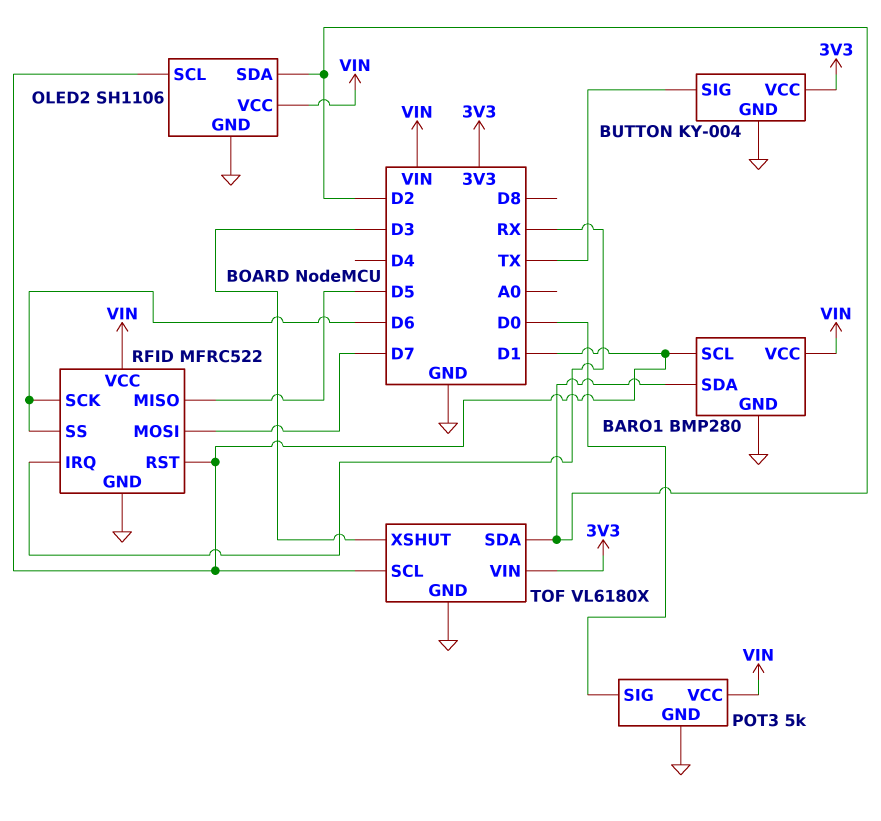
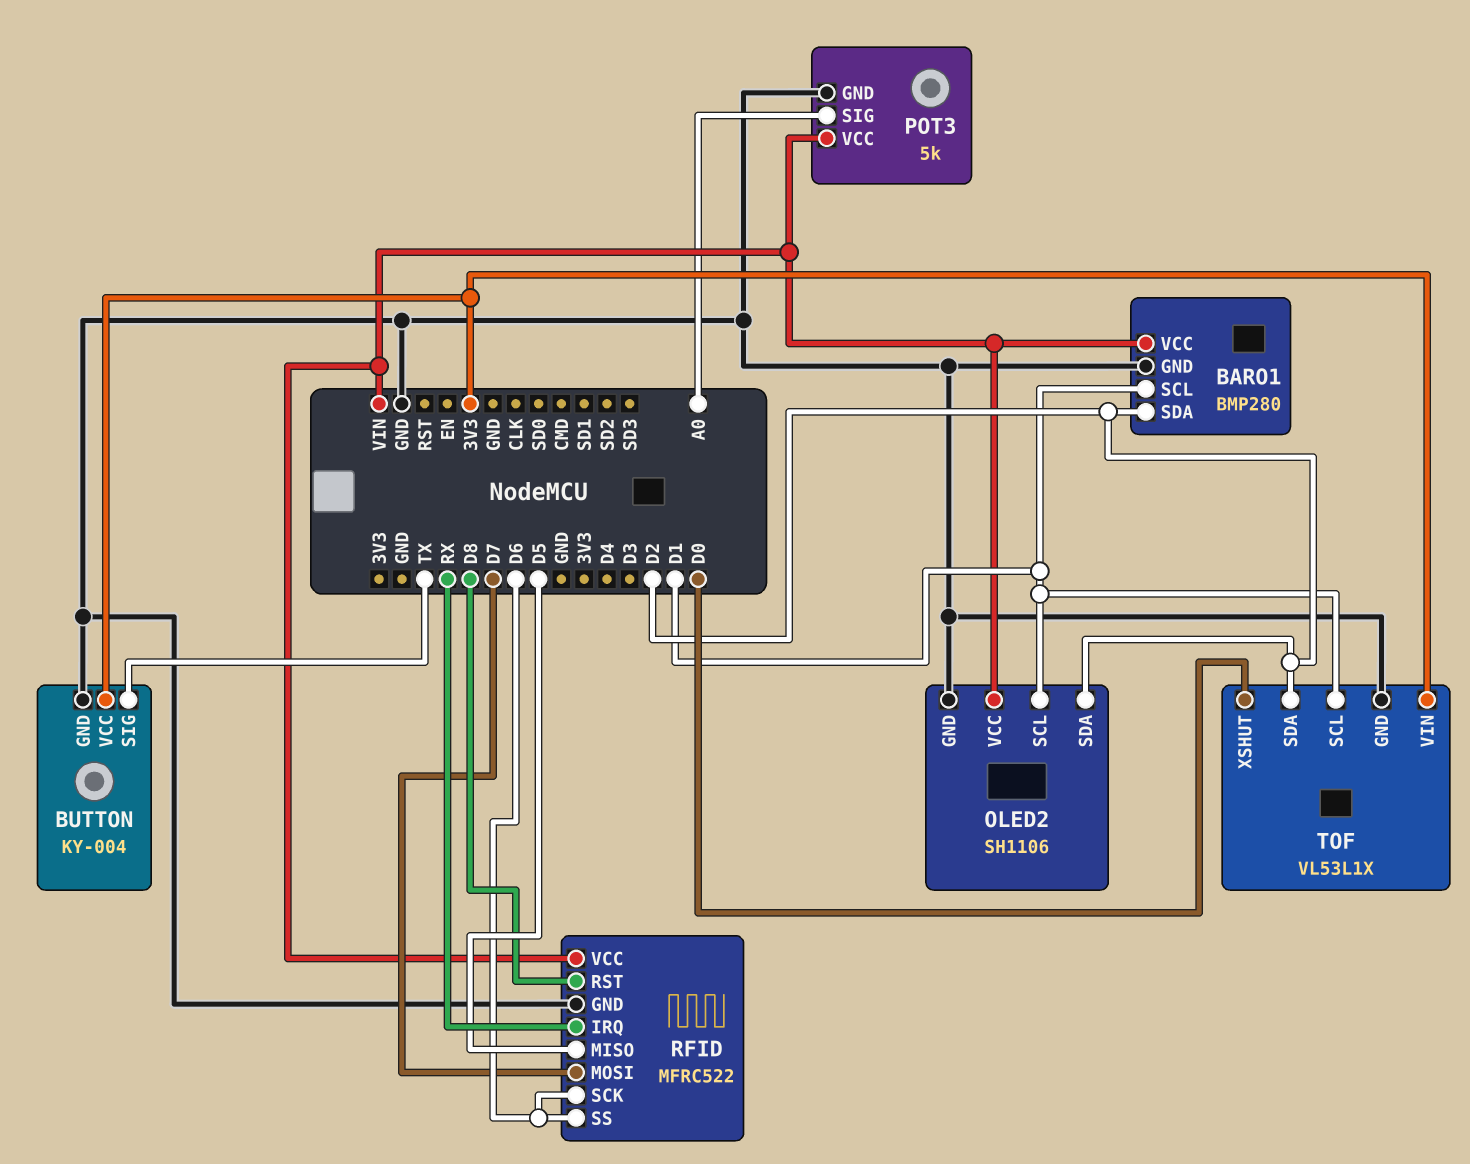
POT3 pin SIG: D0 -> A0
RFID pin RST: D1 -> D8
TOF: VL6180X -> VL53L1X
TOF pin XSHUT: D3 -> D0

